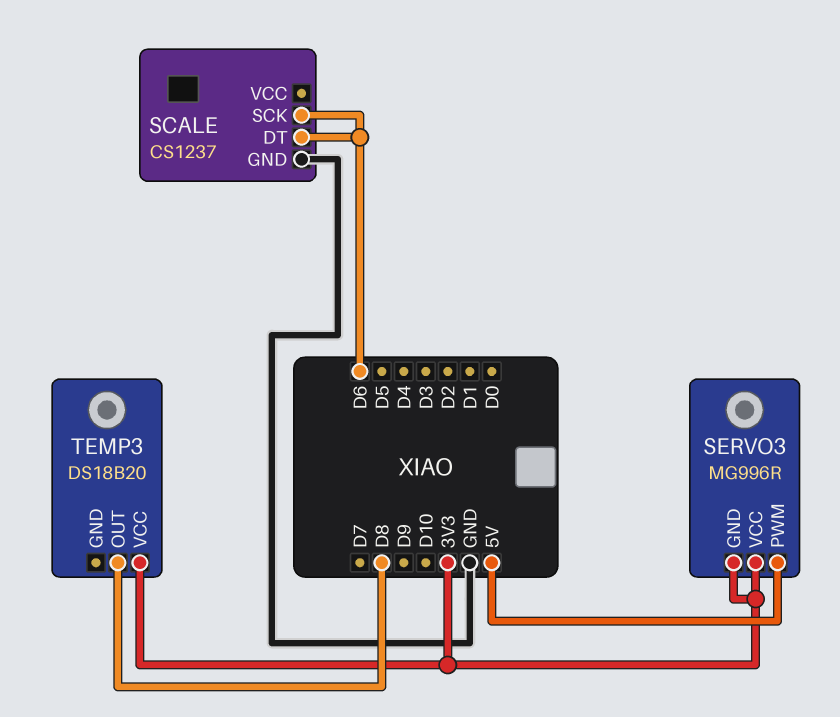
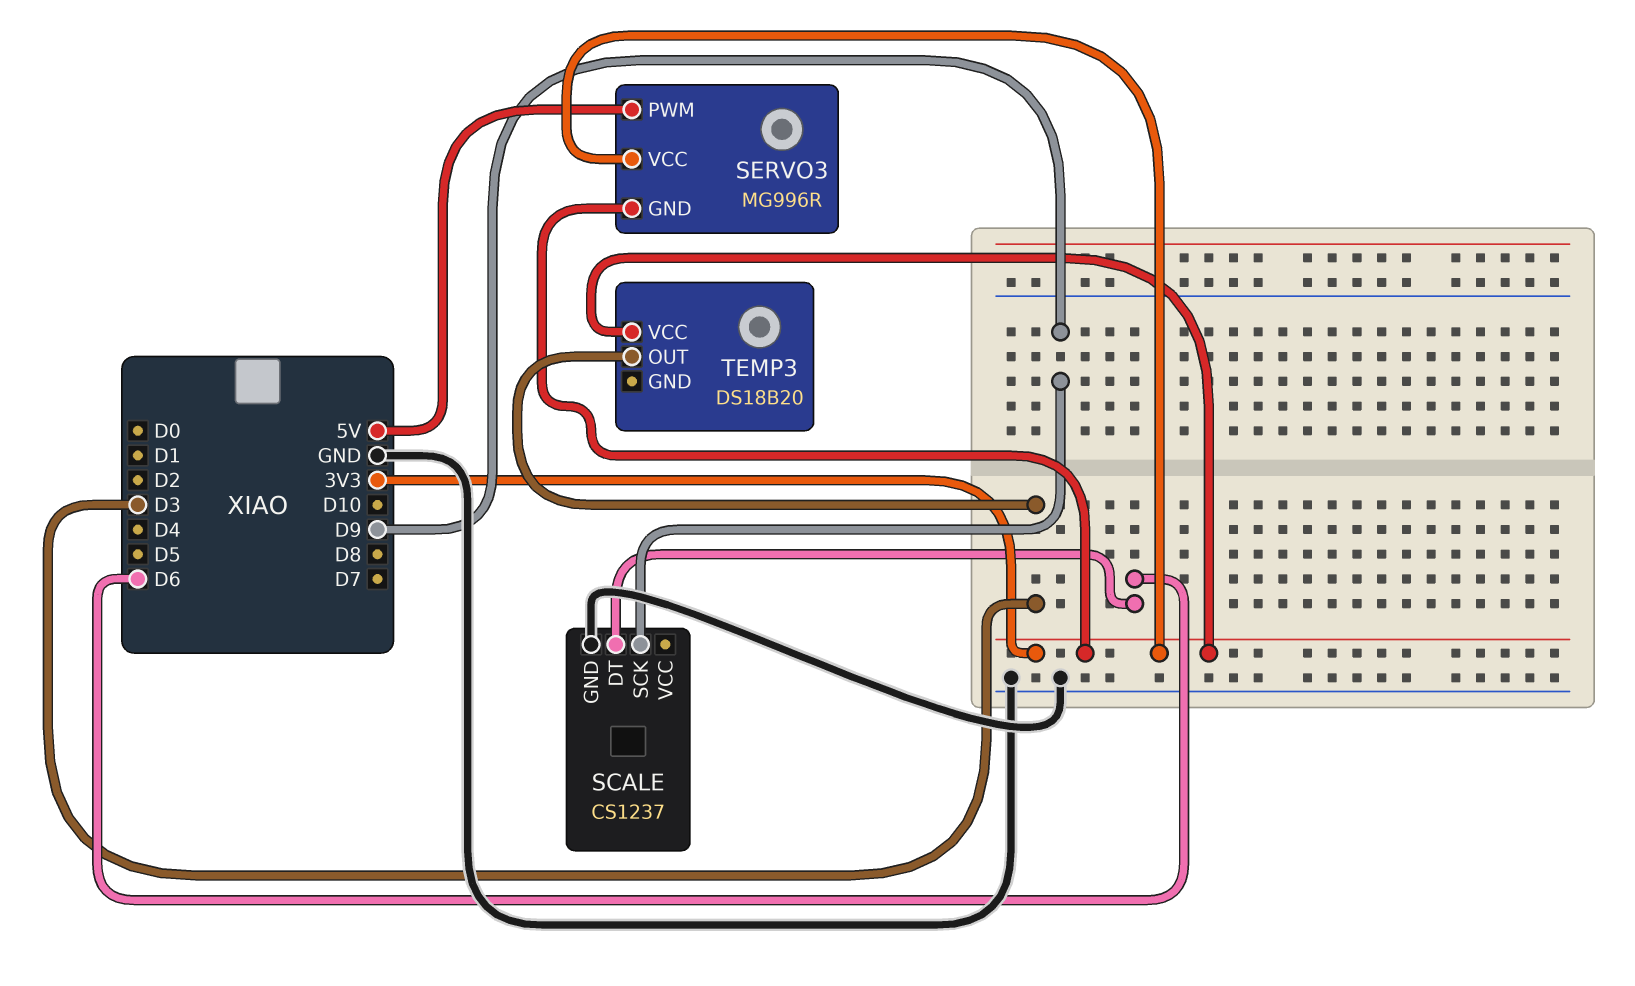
SCALE pin SCK: D6 -> D9
TEMP3 pin OUT: D8 -> D3

